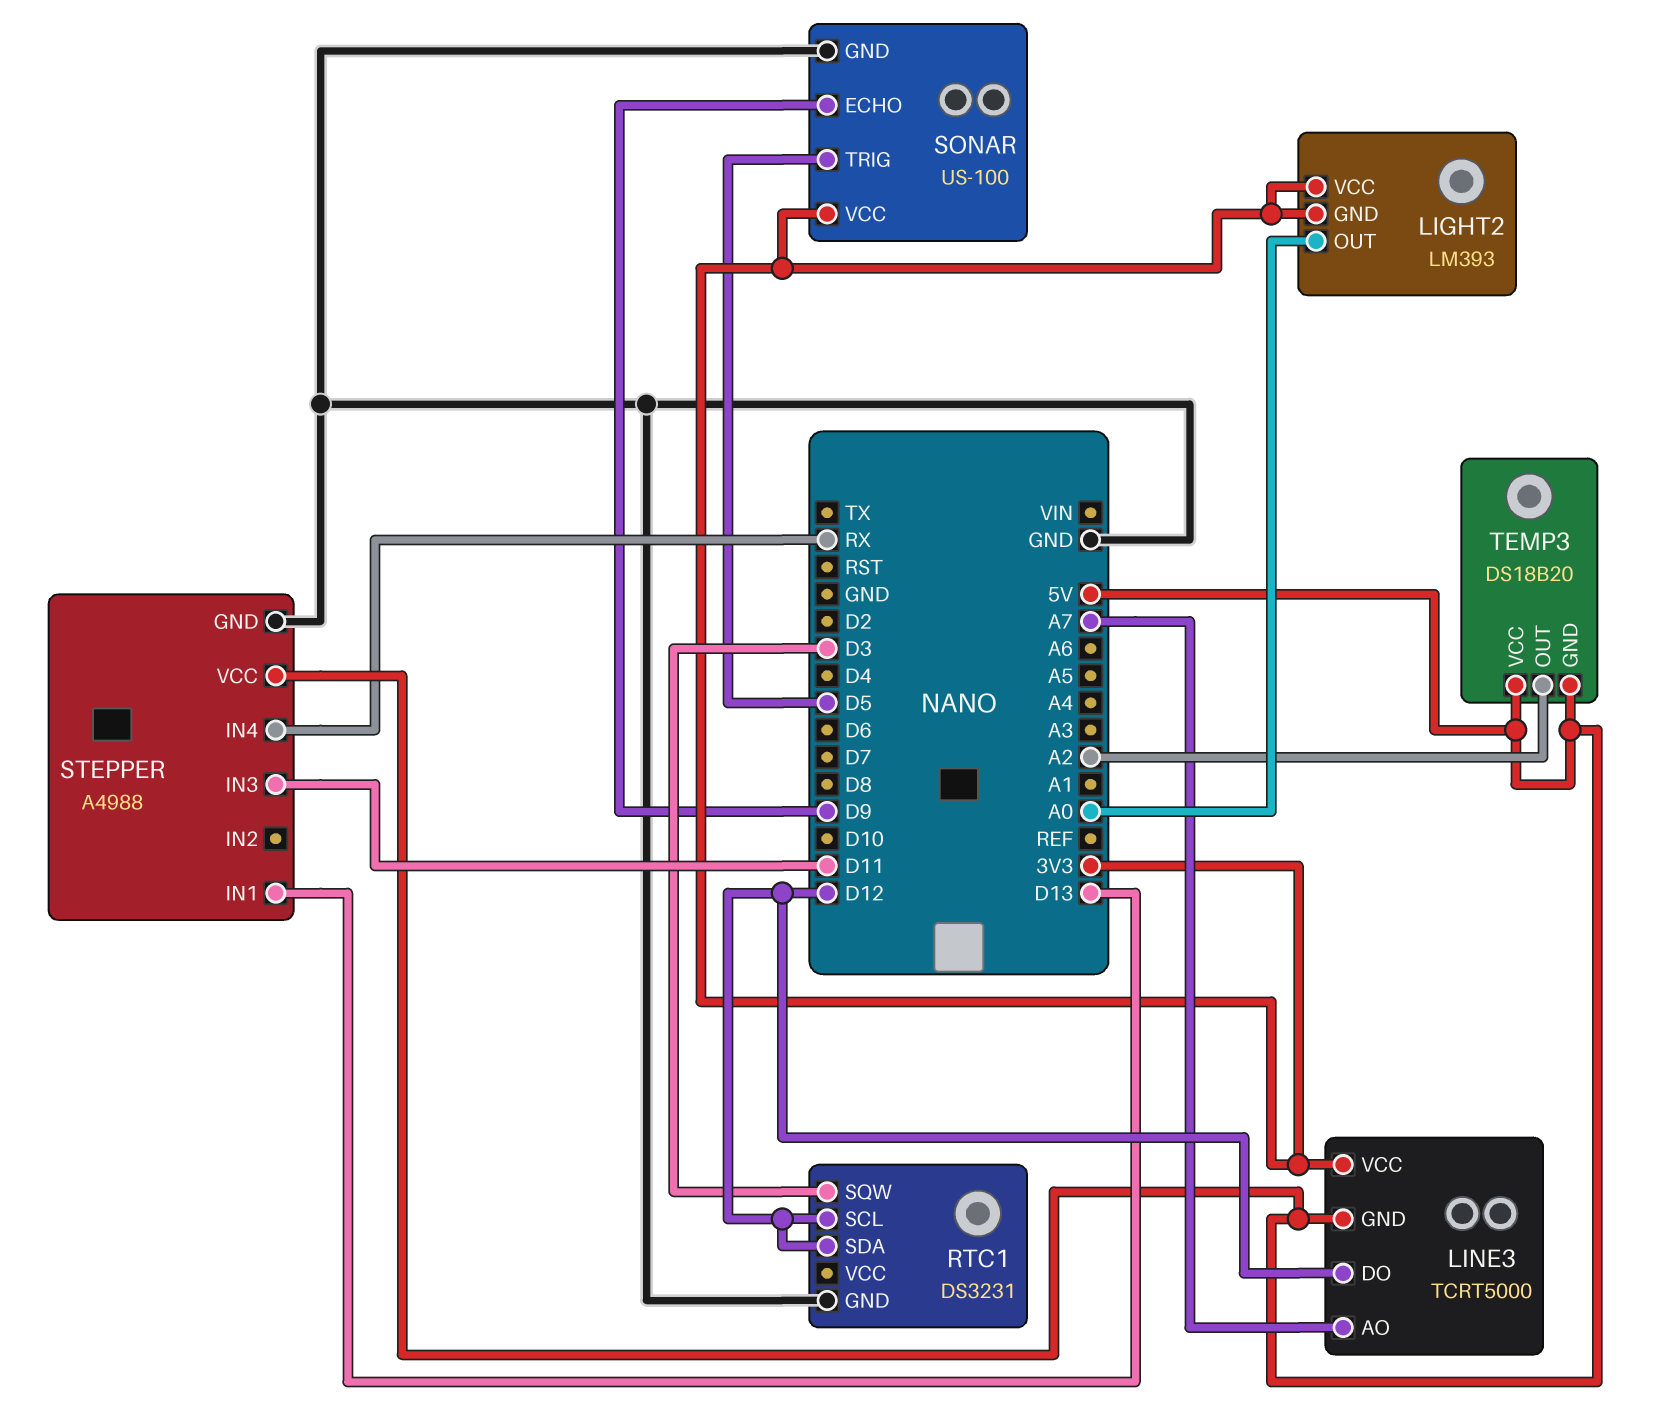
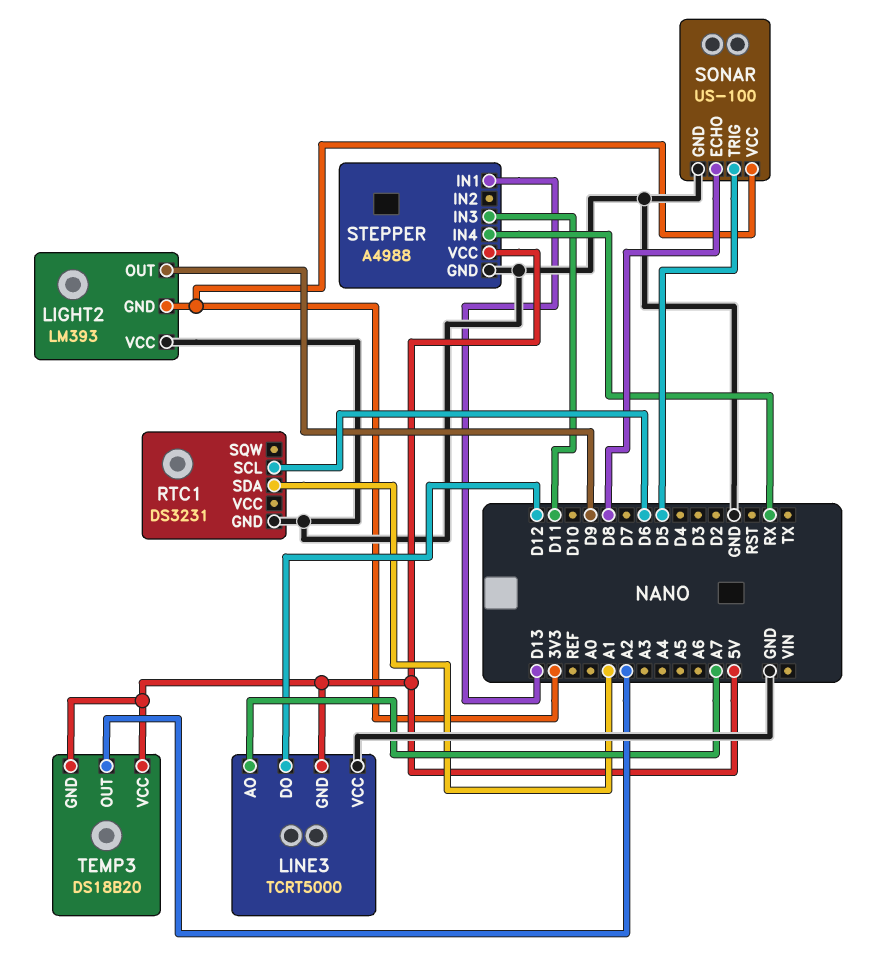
LIGHT2 pin OUT: A0 -> D9
LIGHT2 pin VCC: 3V3 -> GND
LINE3 pin VCC: 3V3 -> GND
RTC1 pin SCL: D12 -> D6
RTC1 pin SDA: D12 -> A1
RTC1 pin SQW: D3 -> none
SONAR pin ECHO: D9 -> D8

